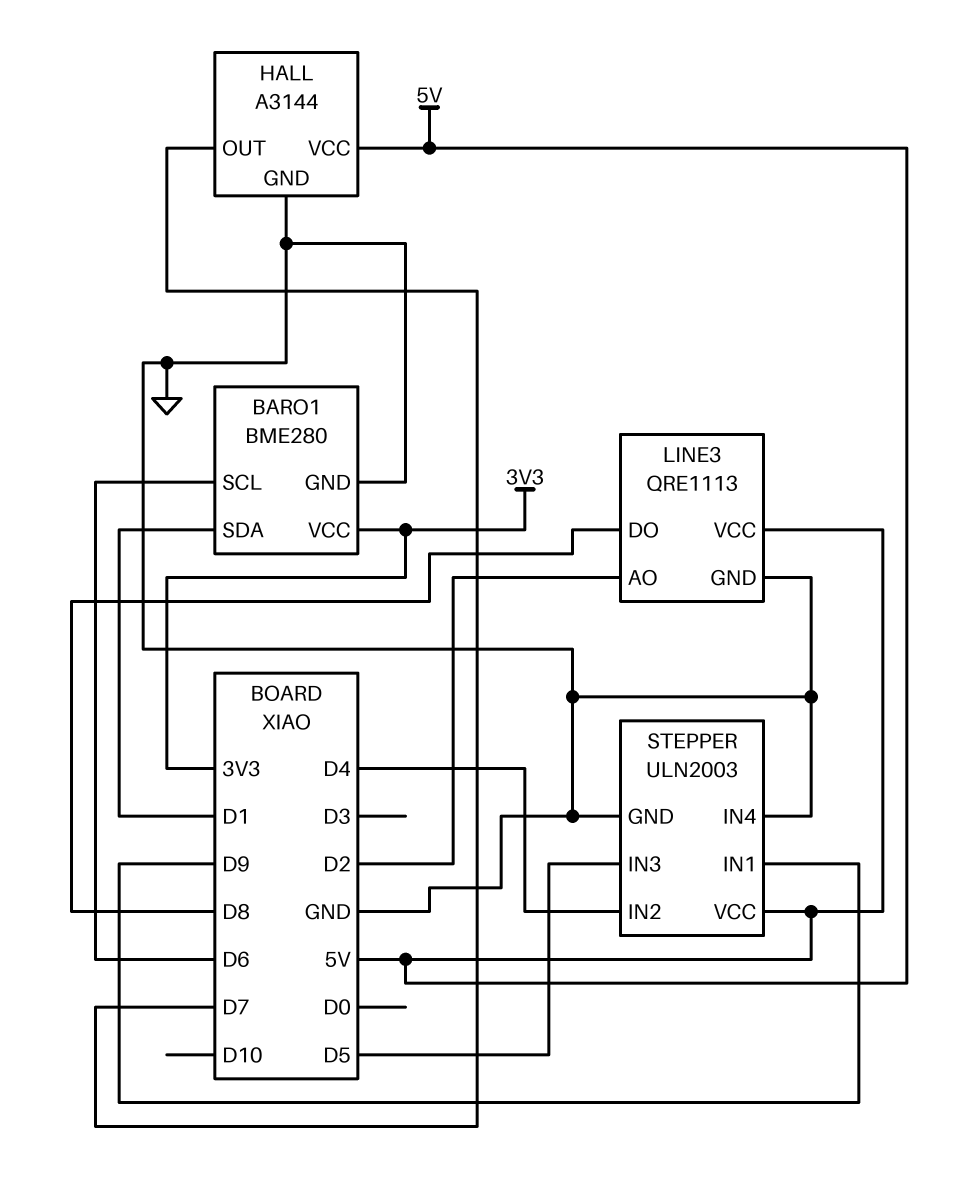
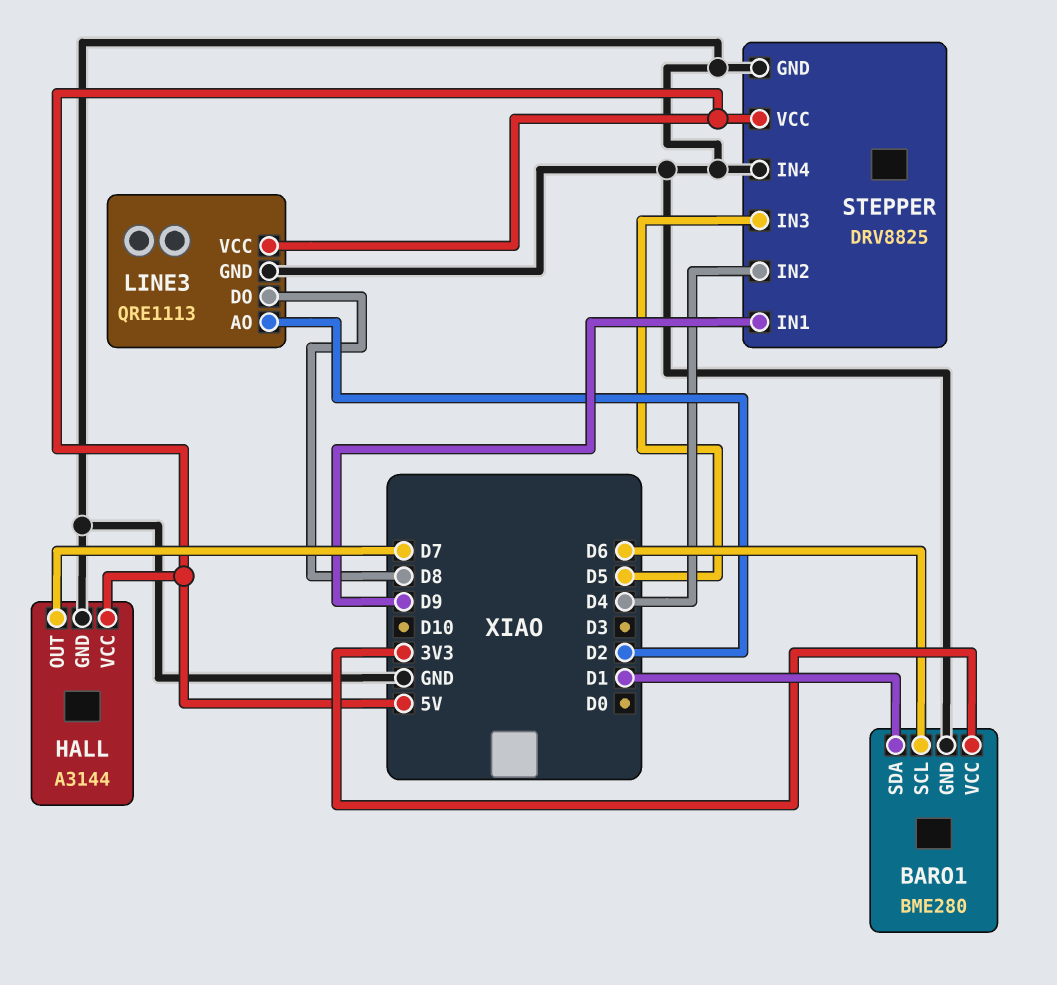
STEPPER: ULN2003 -> DRV8825

